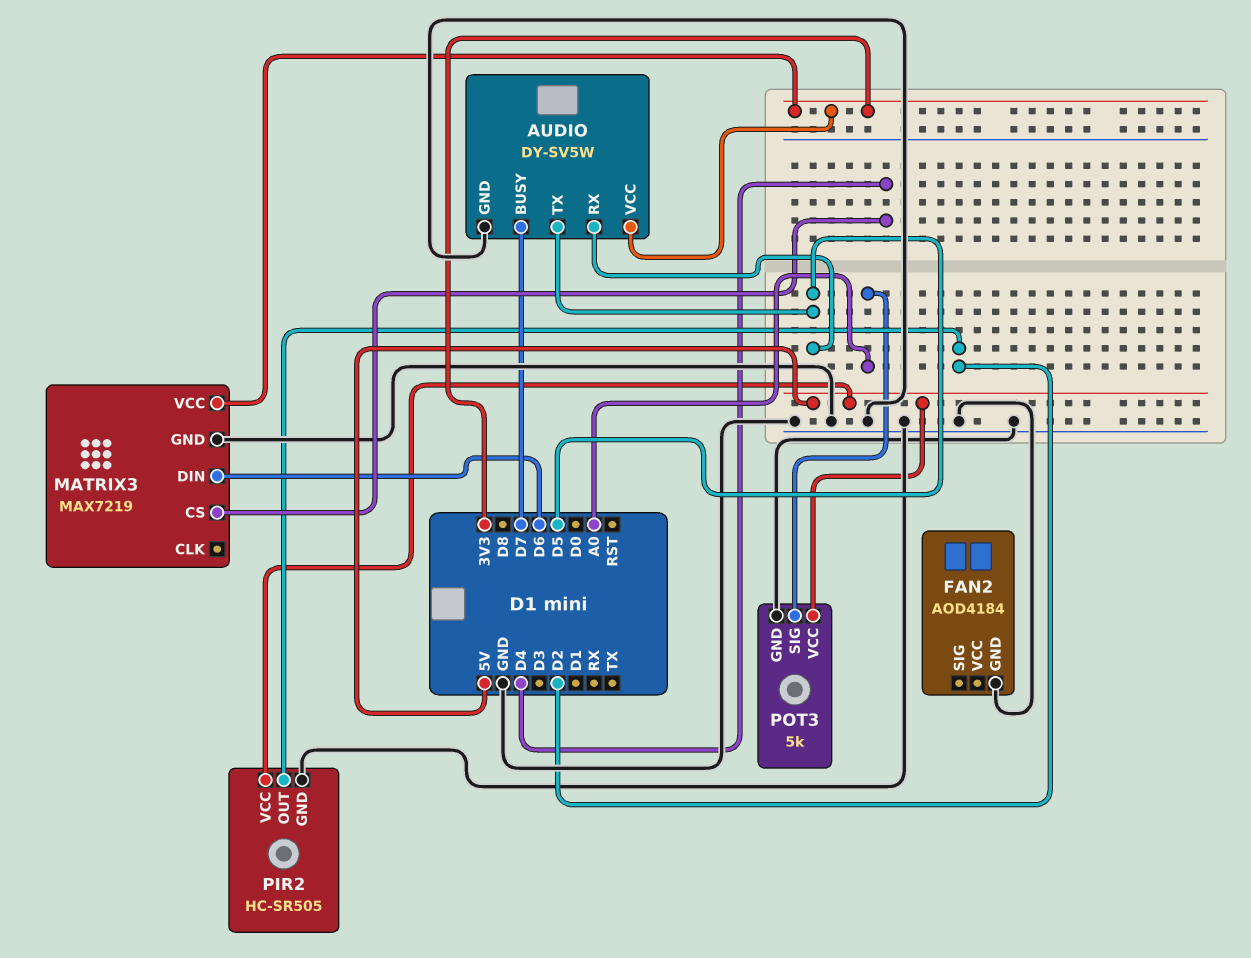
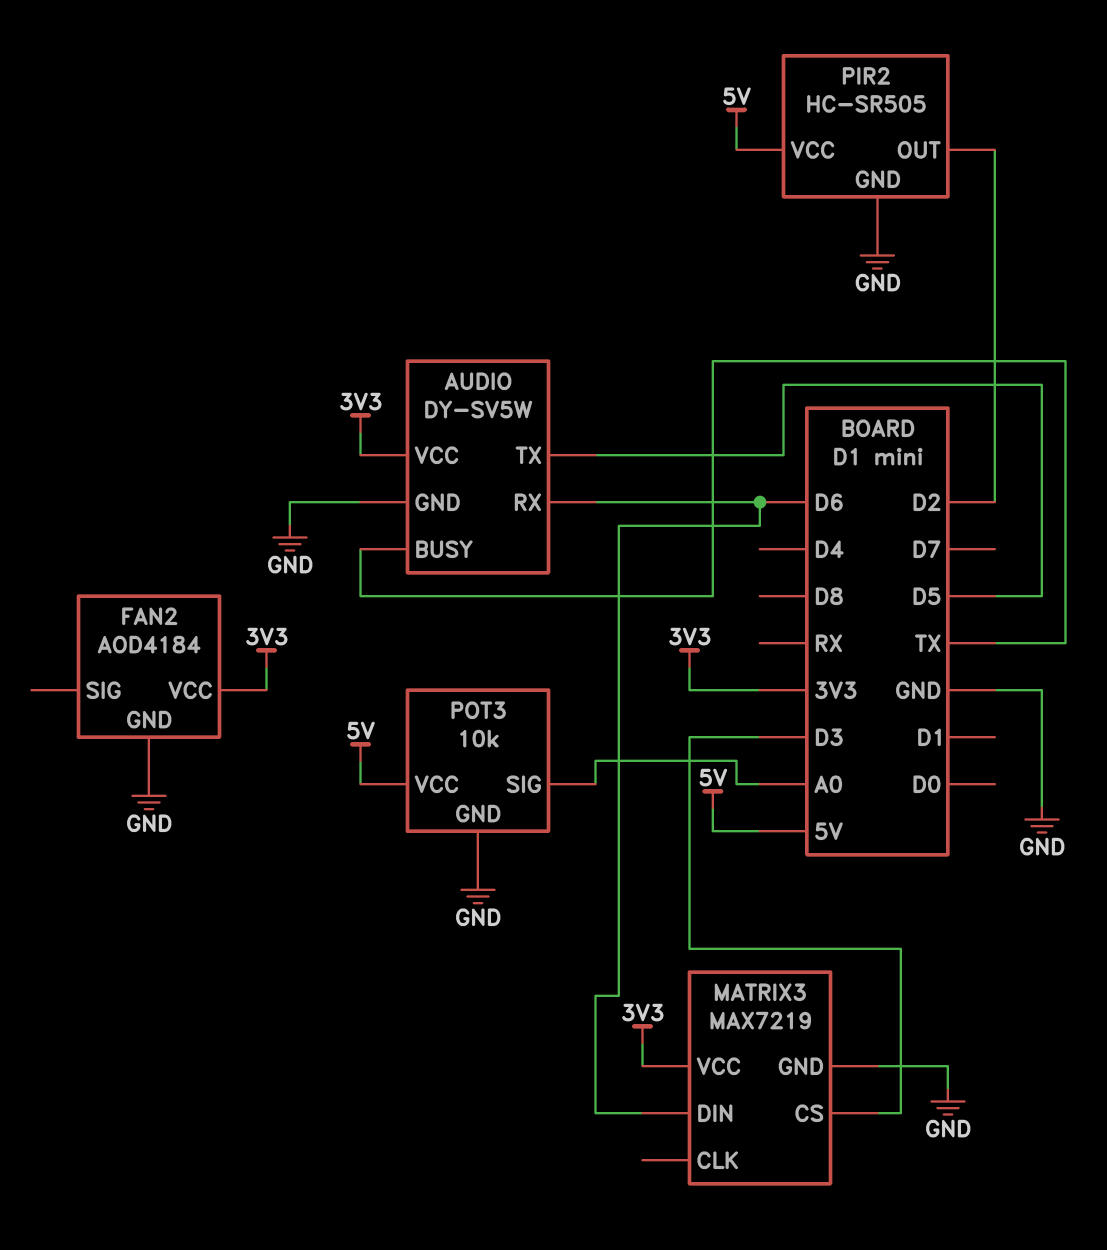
AUDIO pin BUSY: D7 -> TX
AUDIO pin RX: D5 -> D6
FAN2 pin VCC: none -> 3V3
MATRIX3 pin CS: D4 -> D3
POT3: 5k -> 10k

